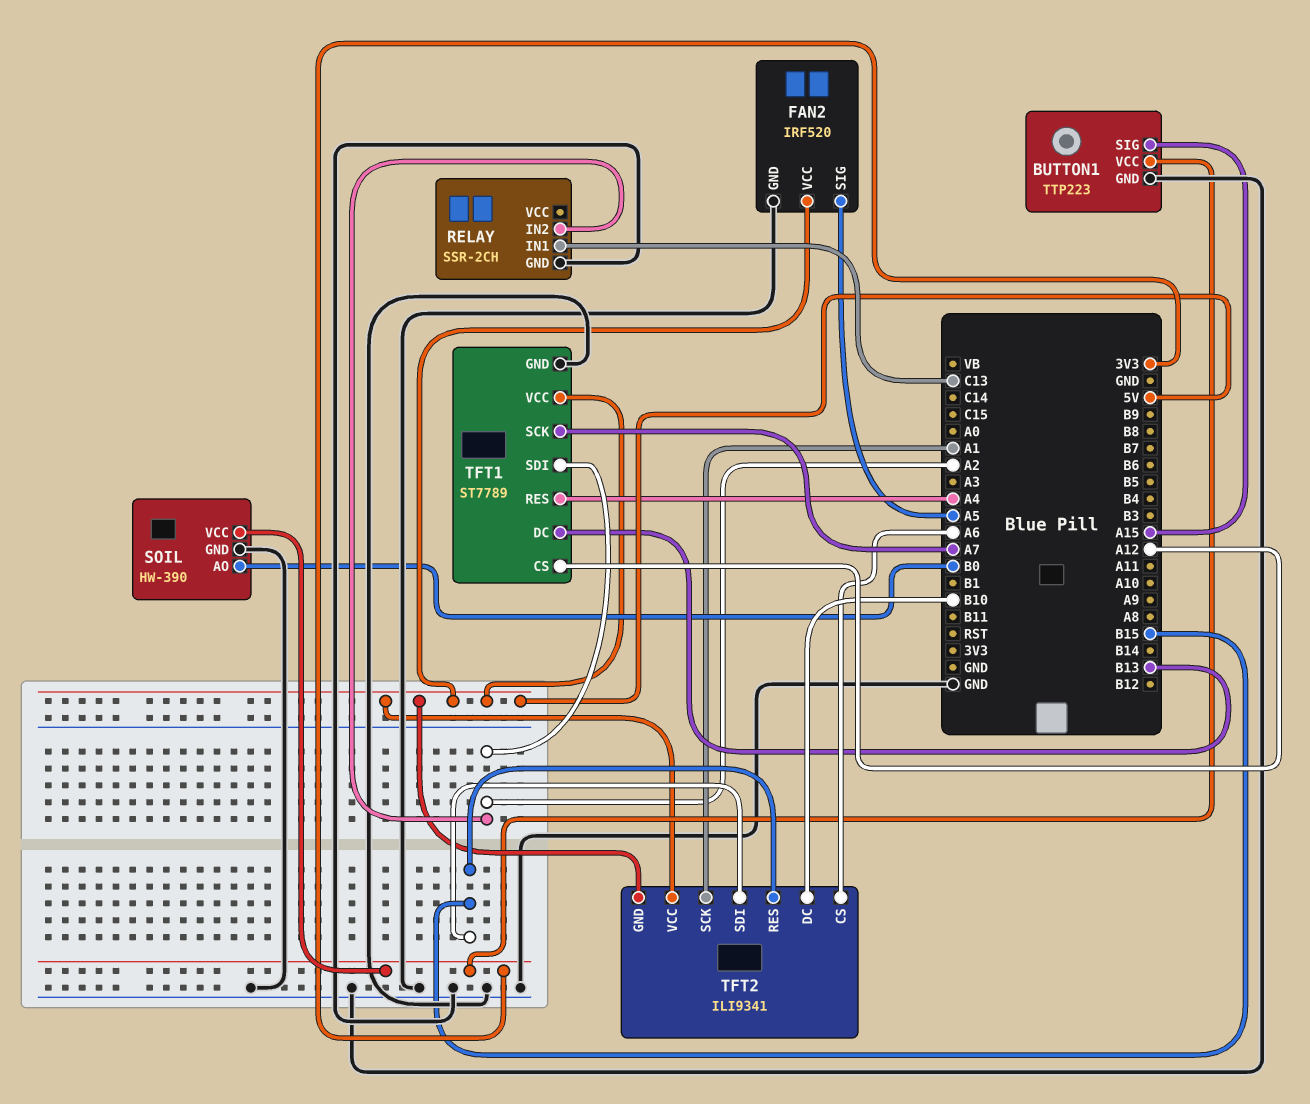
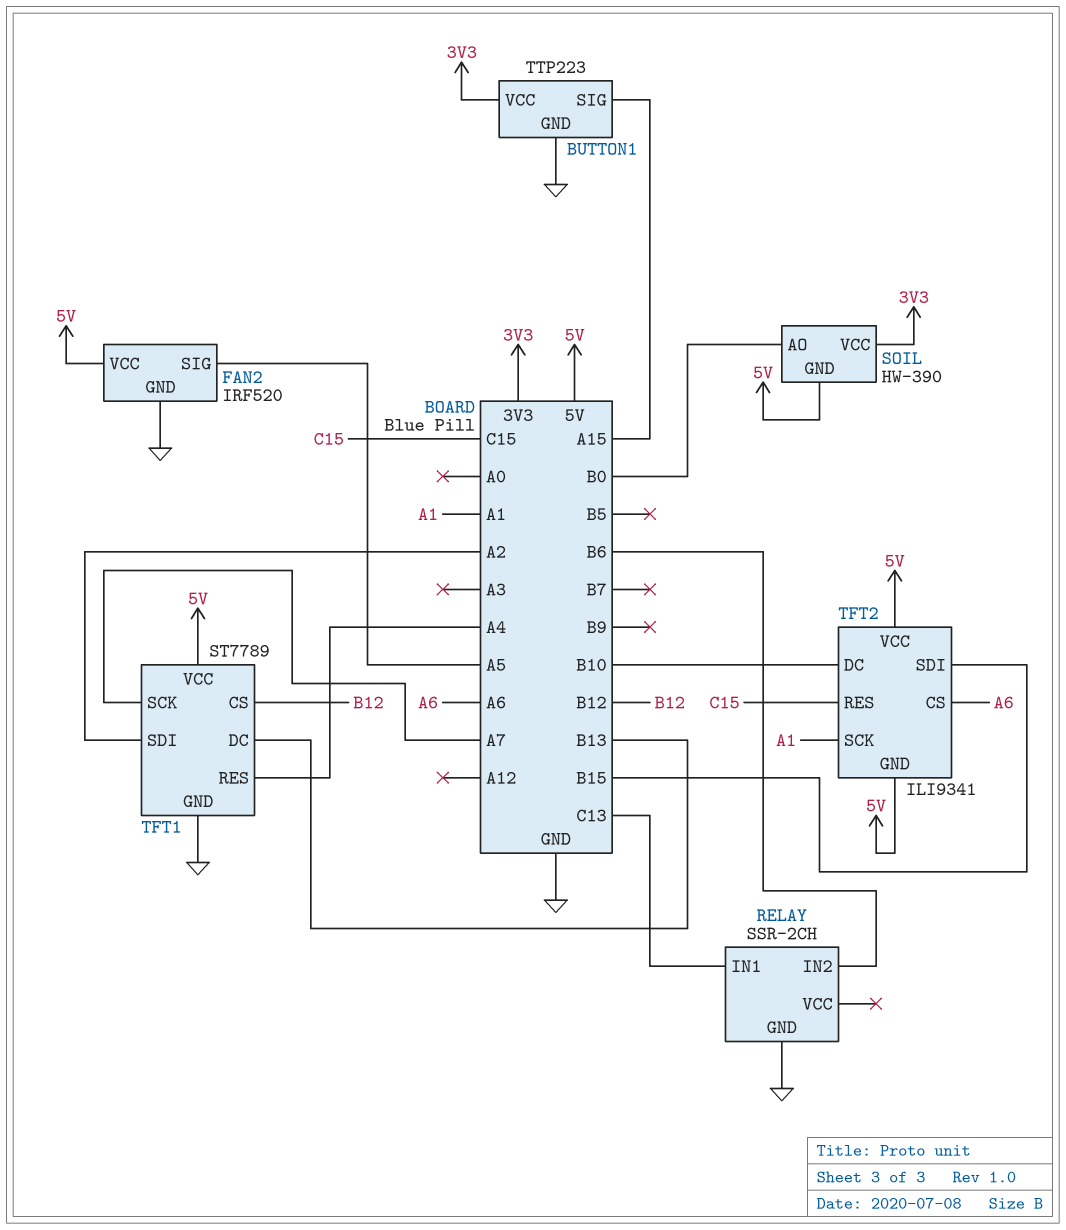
RELAY pin IN2: A2 -> B6
SOIL pin GND: GND -> 5V
TFT1 pin CS: A12 -> B12
TFT2 pin RES: B15 -> C15

